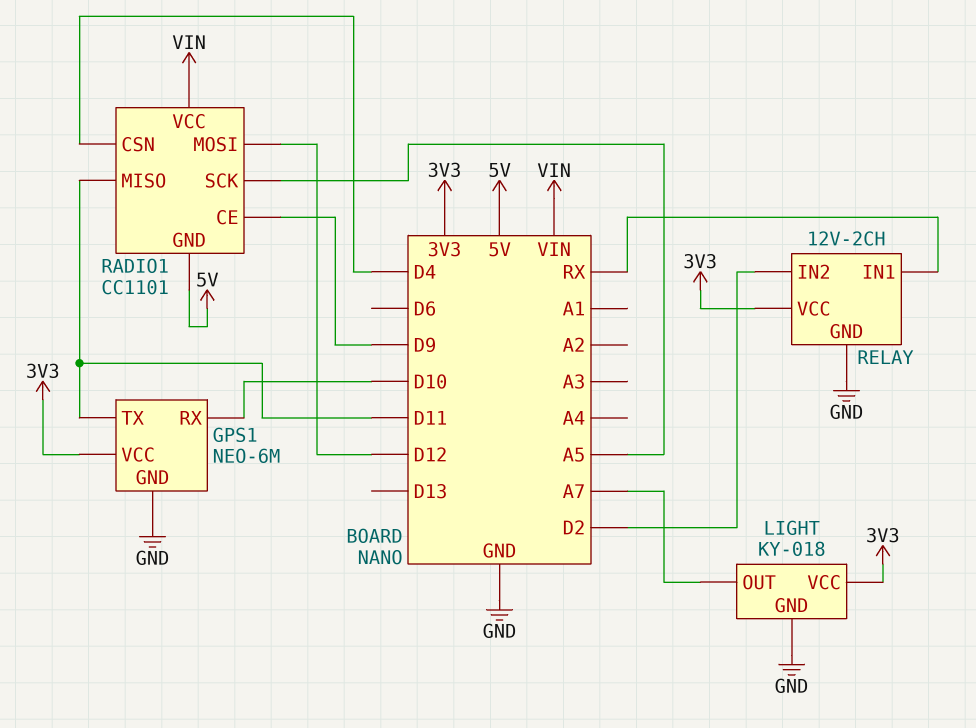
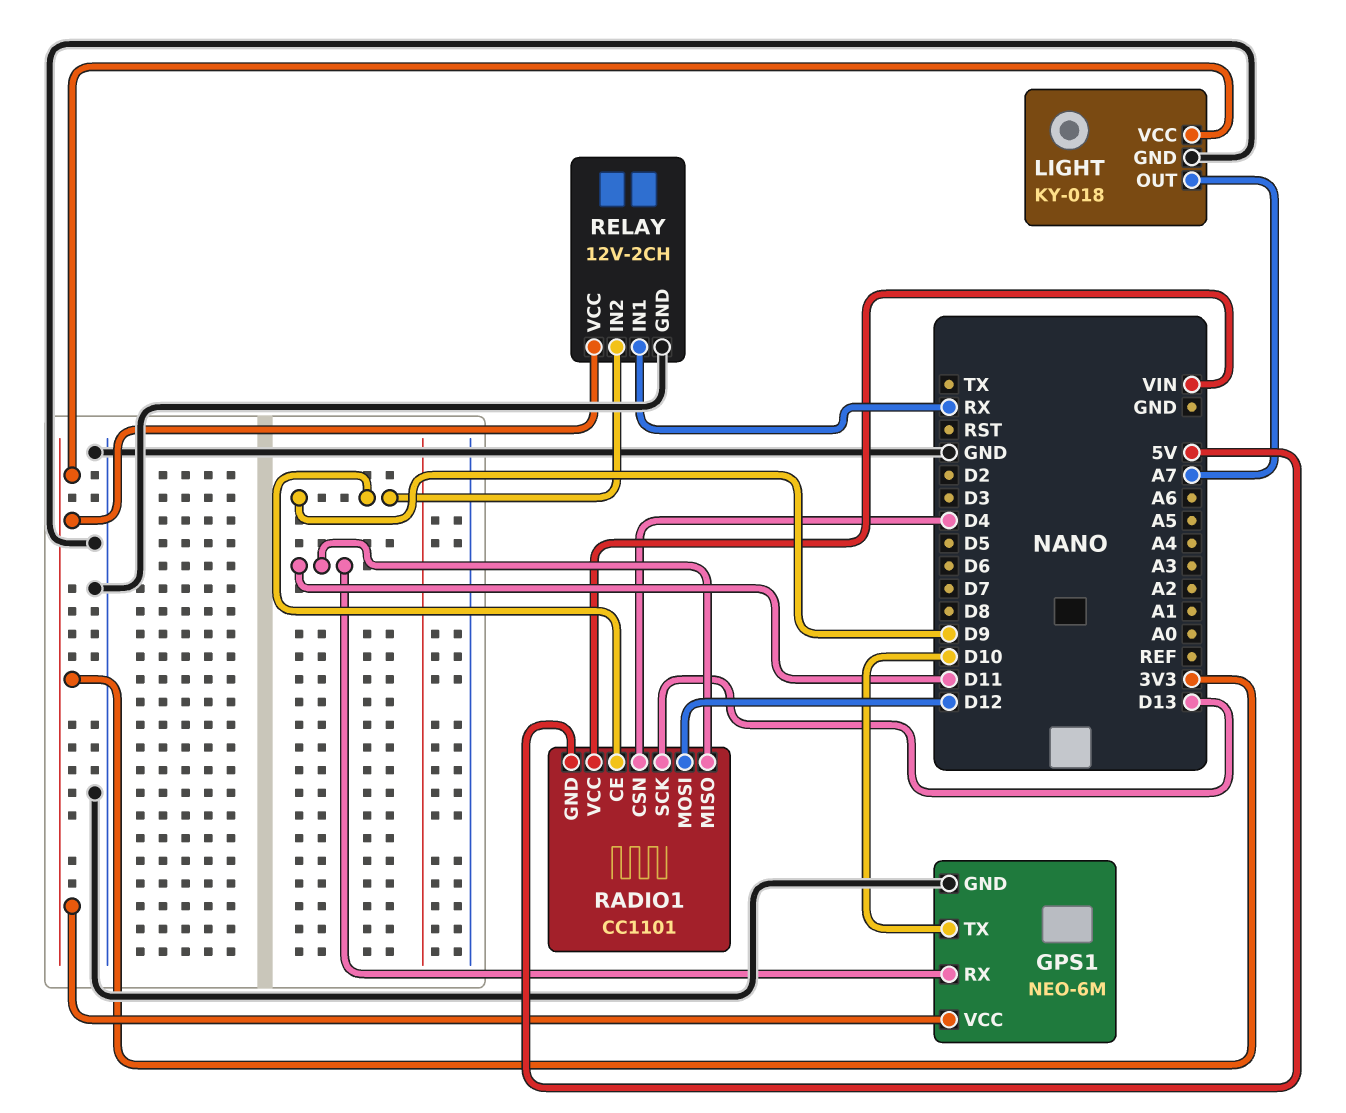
GPS1 pin RX: D10 -> D11
GPS1 pin TX: D11 -> D10
RADIO1 pin SCK: A5 -> D13
RELAY pin IN2: D2 -> D9

